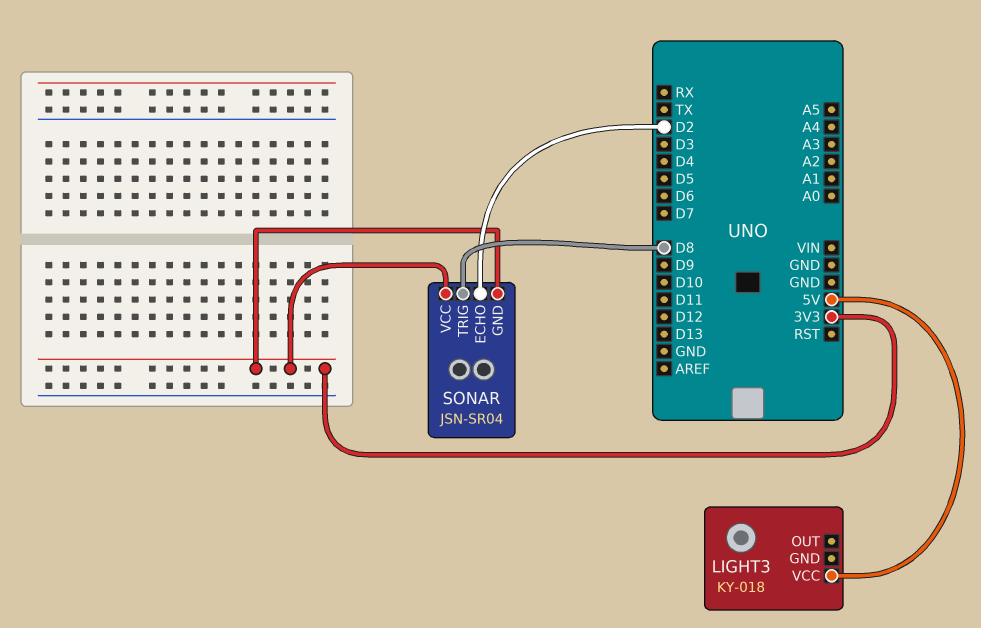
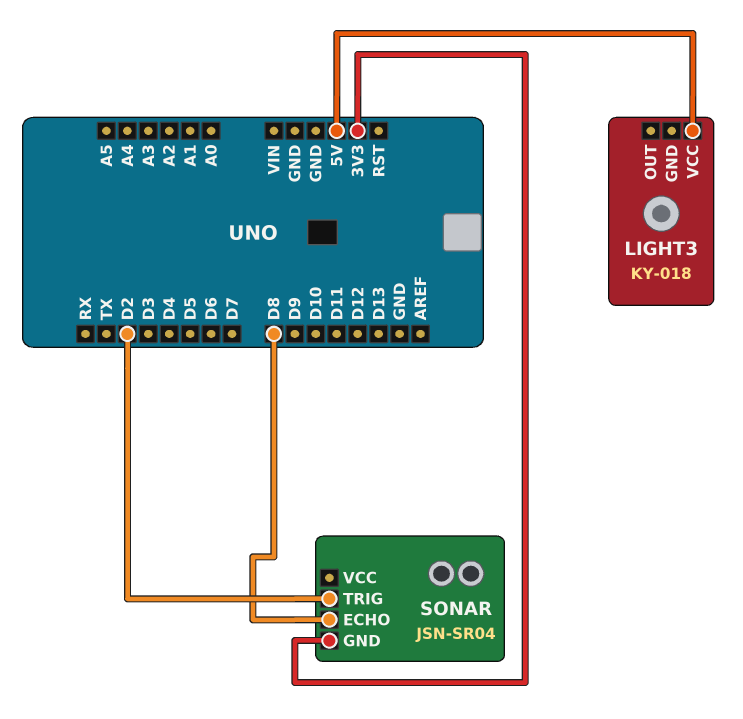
SONAR pin ECHO: D2 -> D8
SONAR pin TRIG: D8 -> D2
SONAR pin VCC: 3V3 -> none

